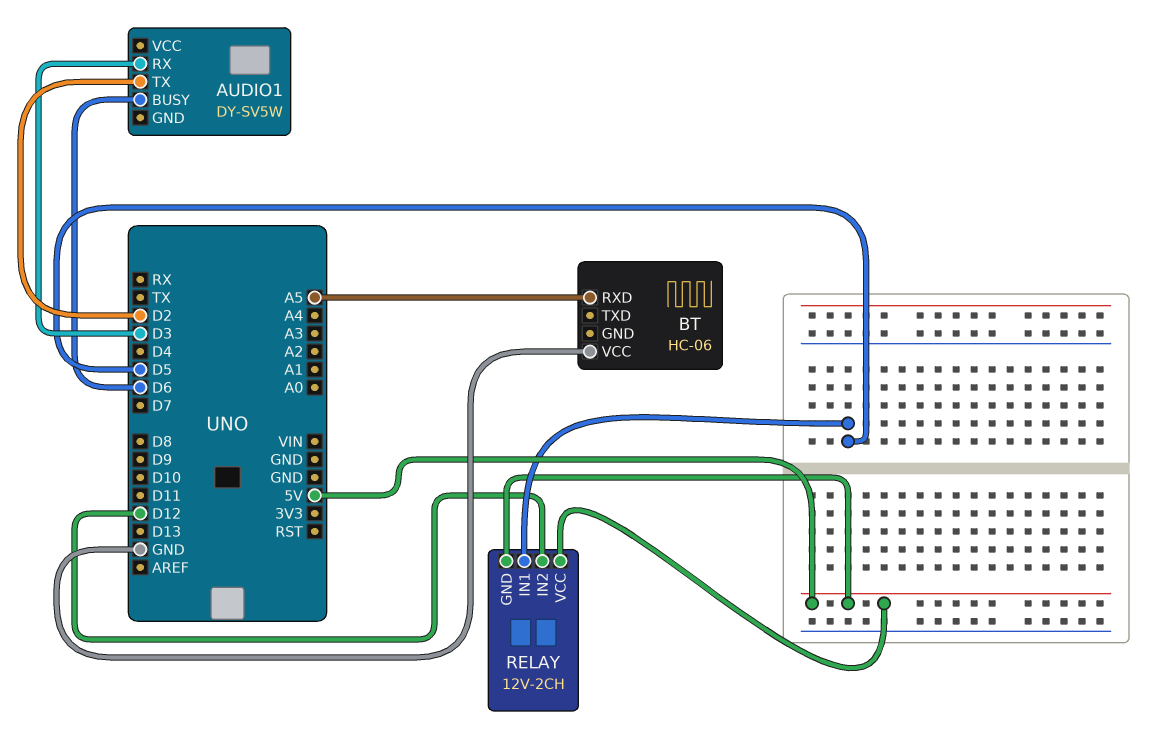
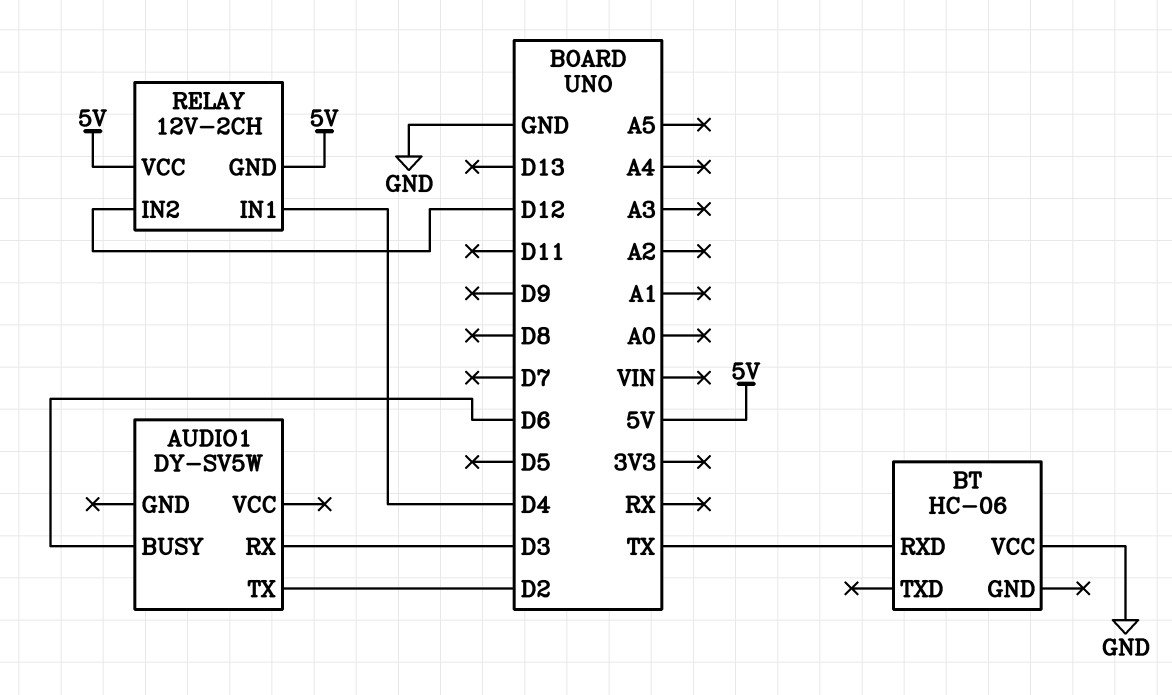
BT pin RXD: A5 -> TX
RELAY pin IN1: D5 -> D4

